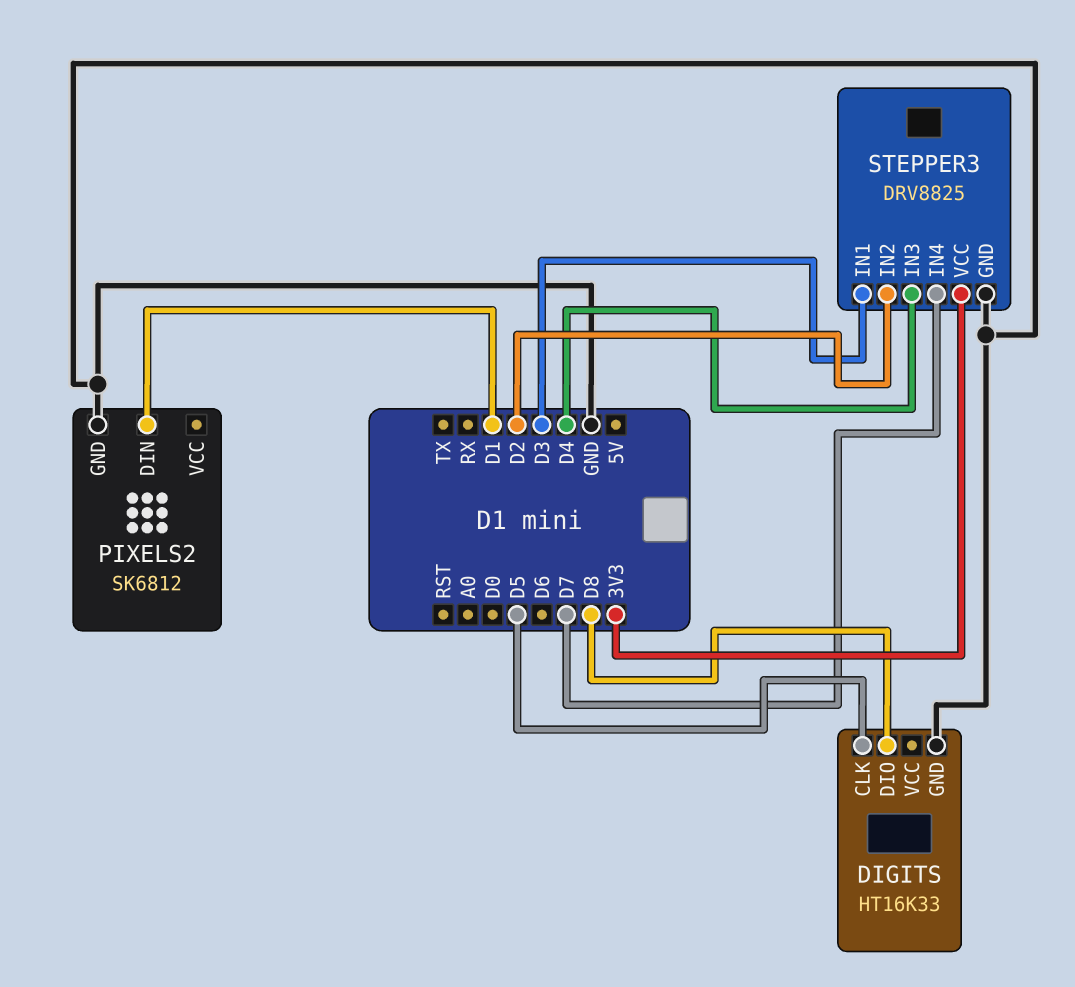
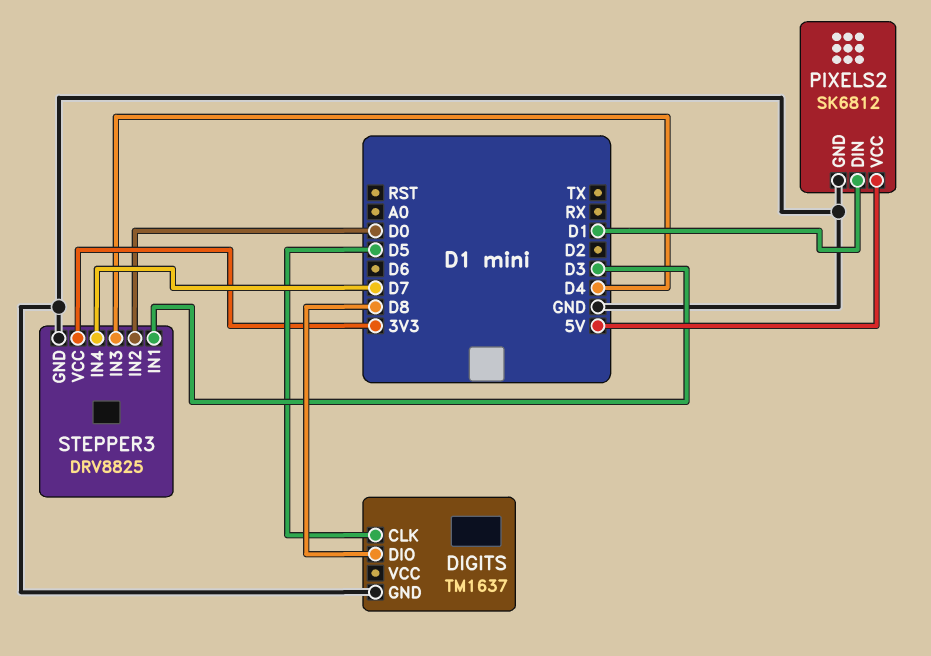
DIGITS: HT16K33 -> TM1637
PIXELS2 pin VCC: none -> 5V
STEPPER3 pin IN2: D2 -> D0

